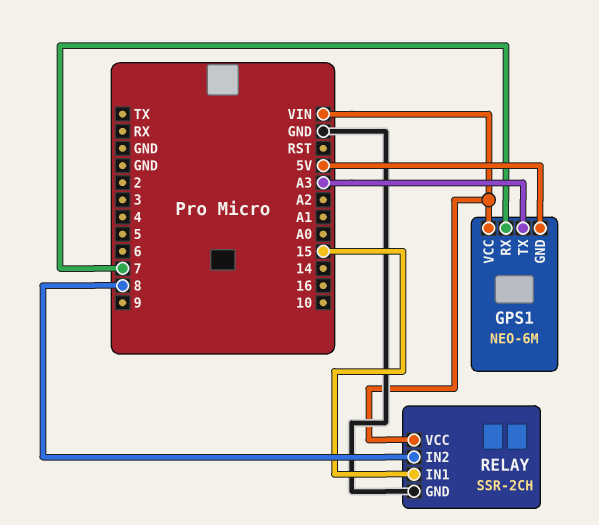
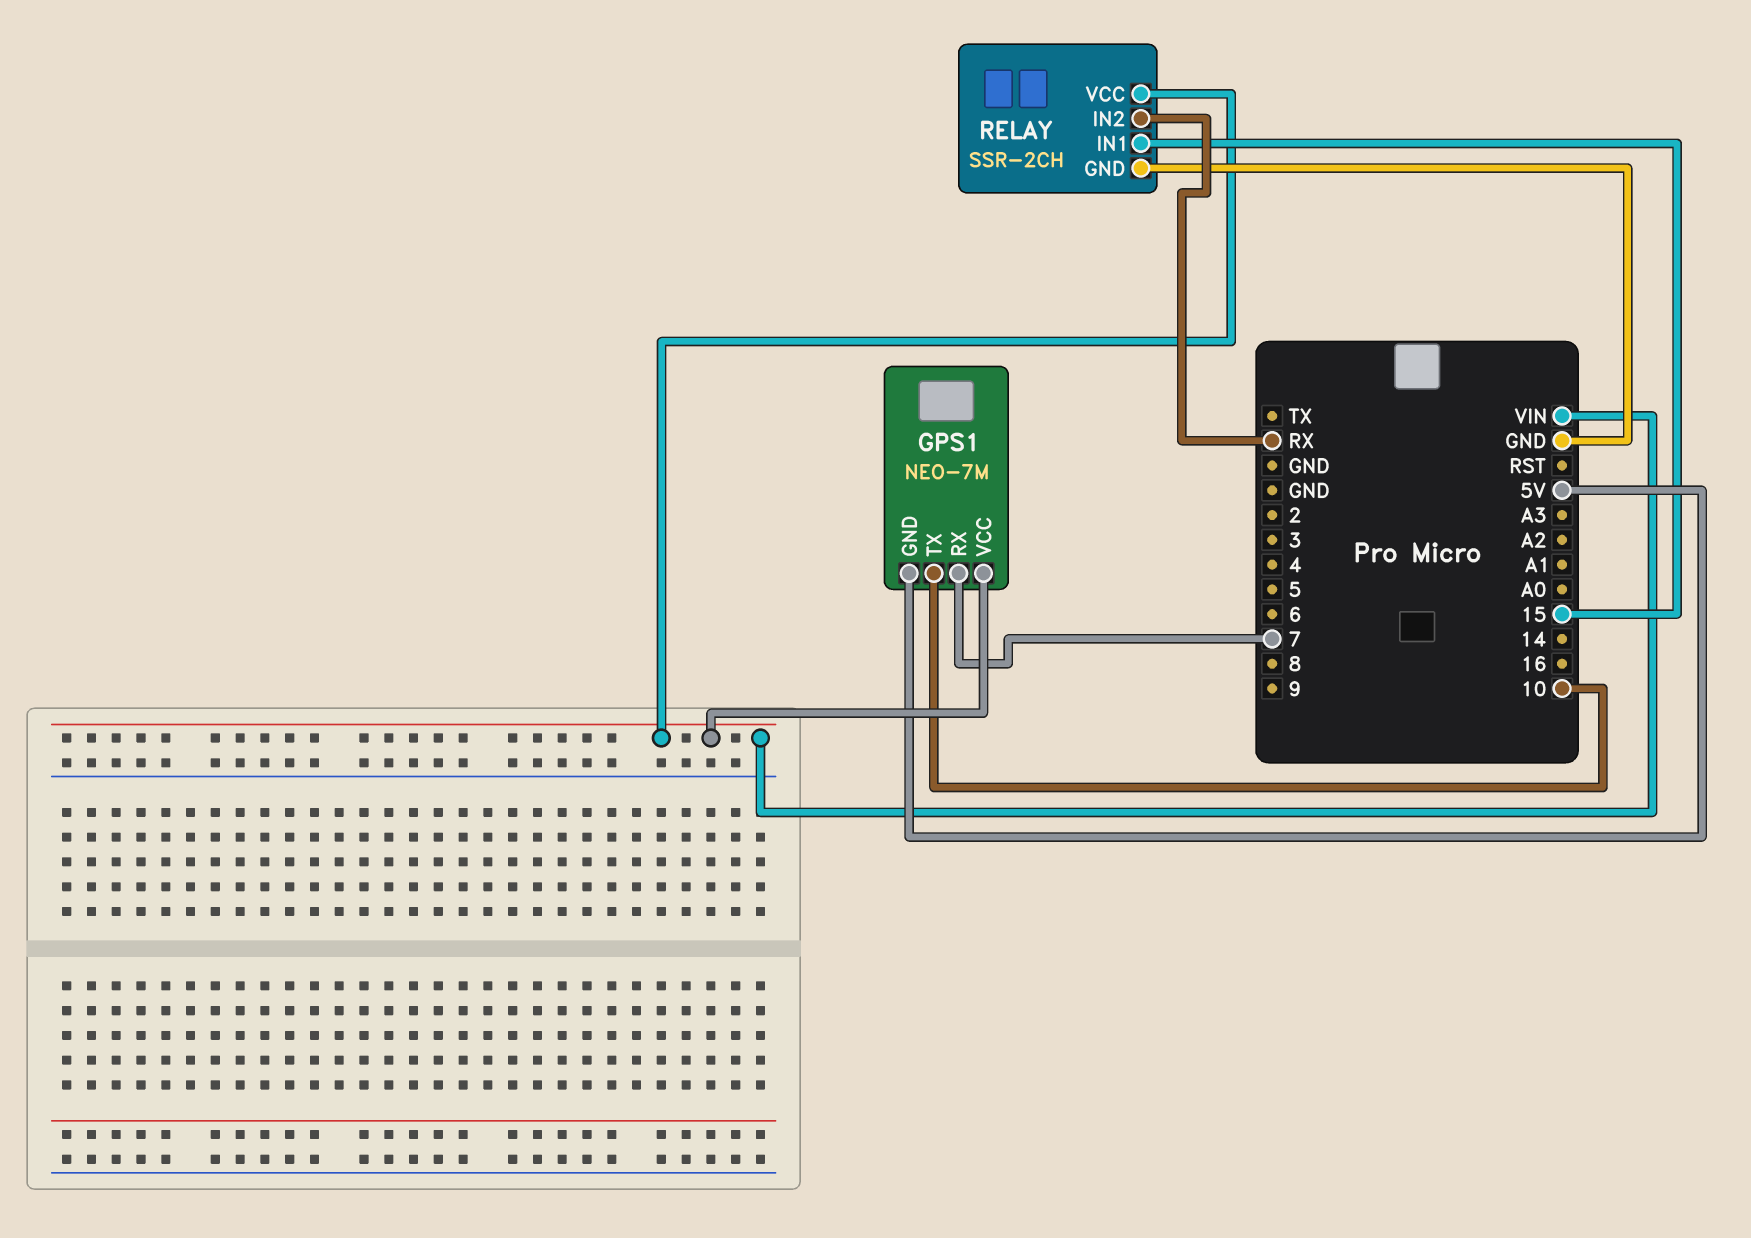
GPS1: NEO-6M -> NEO-7M
GPS1 pin TX: A3 -> 10
RELAY pin IN2: 8 -> RX

